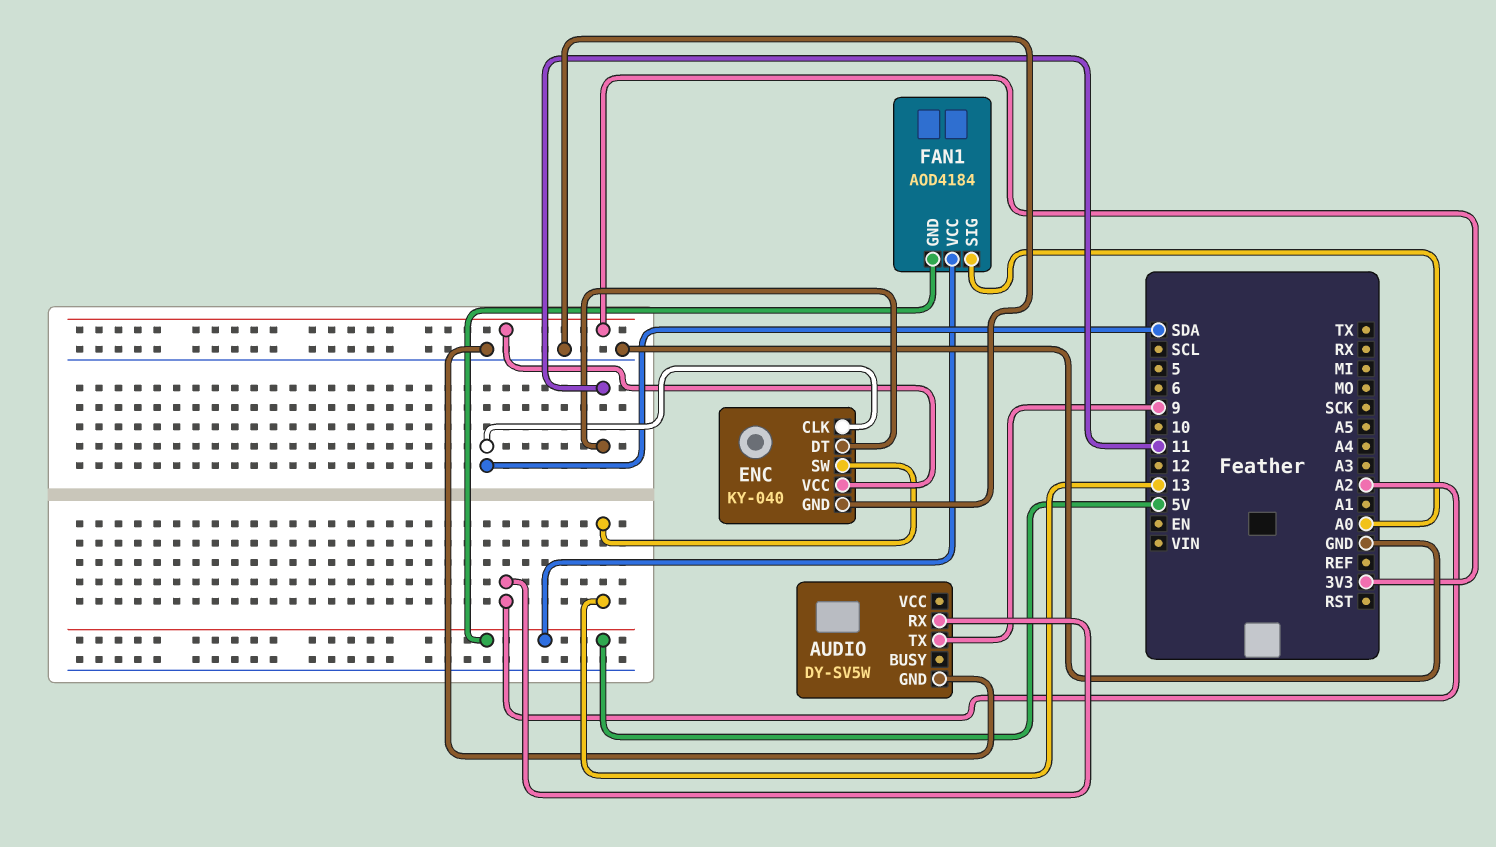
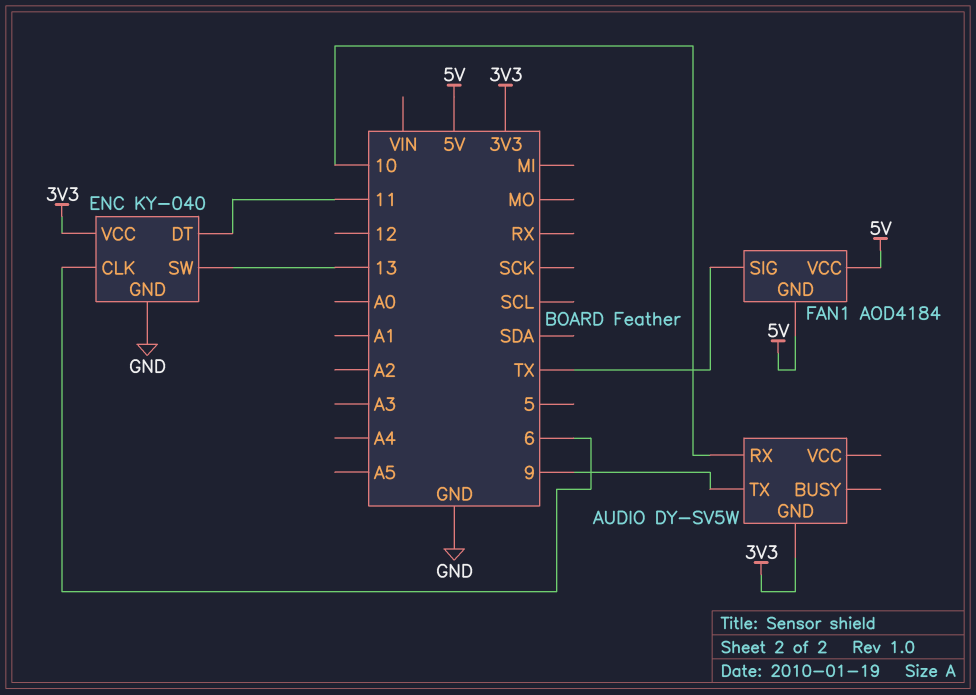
AUDIO pin GND: GND -> 3V3
AUDIO pin RX: A2 -> 10
ENC pin CLK: SDA -> 6
FAN1 pin SIG: A0 -> TX

